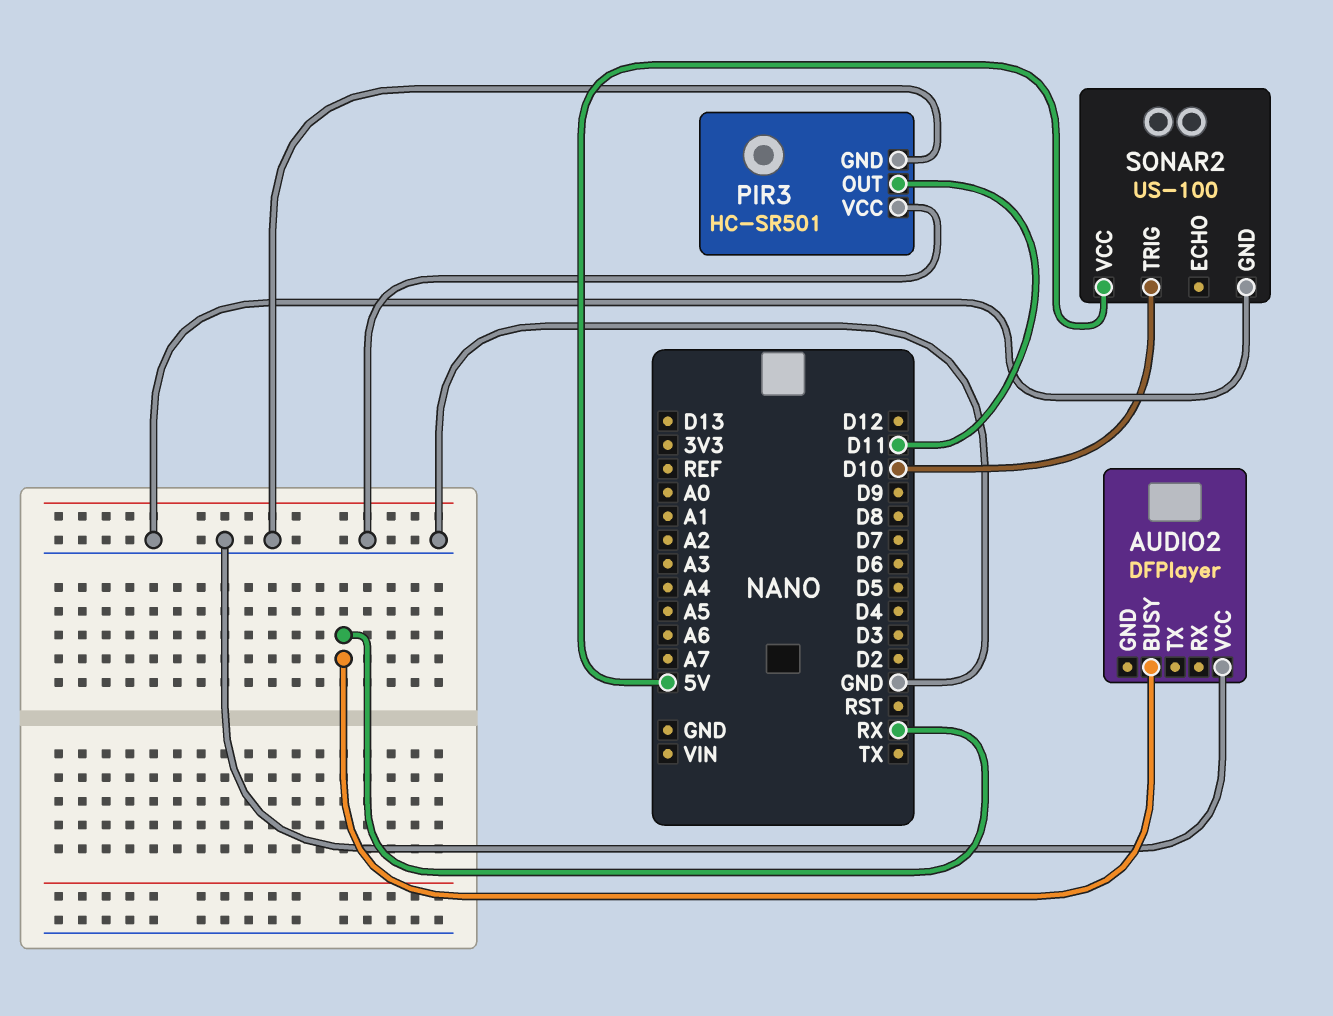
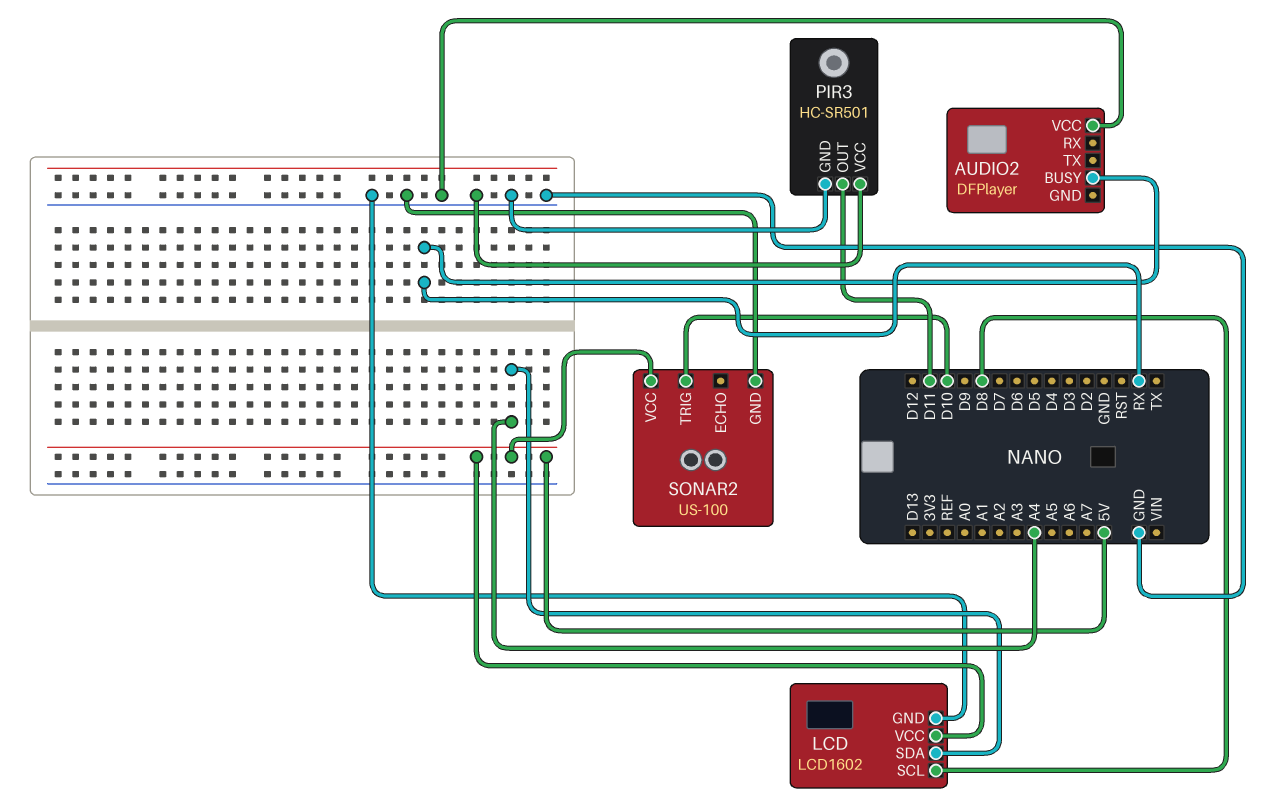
LCD: none -> LCD1602
LCD pin GND: none -> GND
LCD pin SCL: none -> D8
LCD pin SDA: none -> A4
LCD pin VCC: none -> 5V

